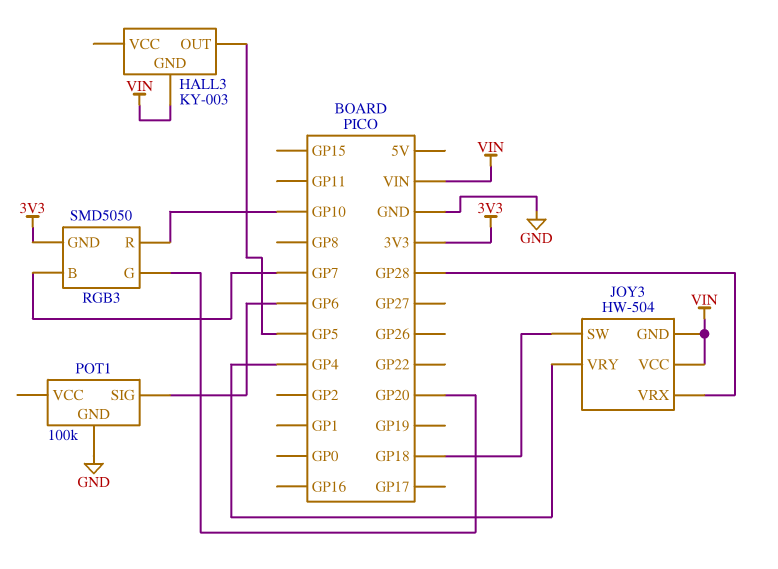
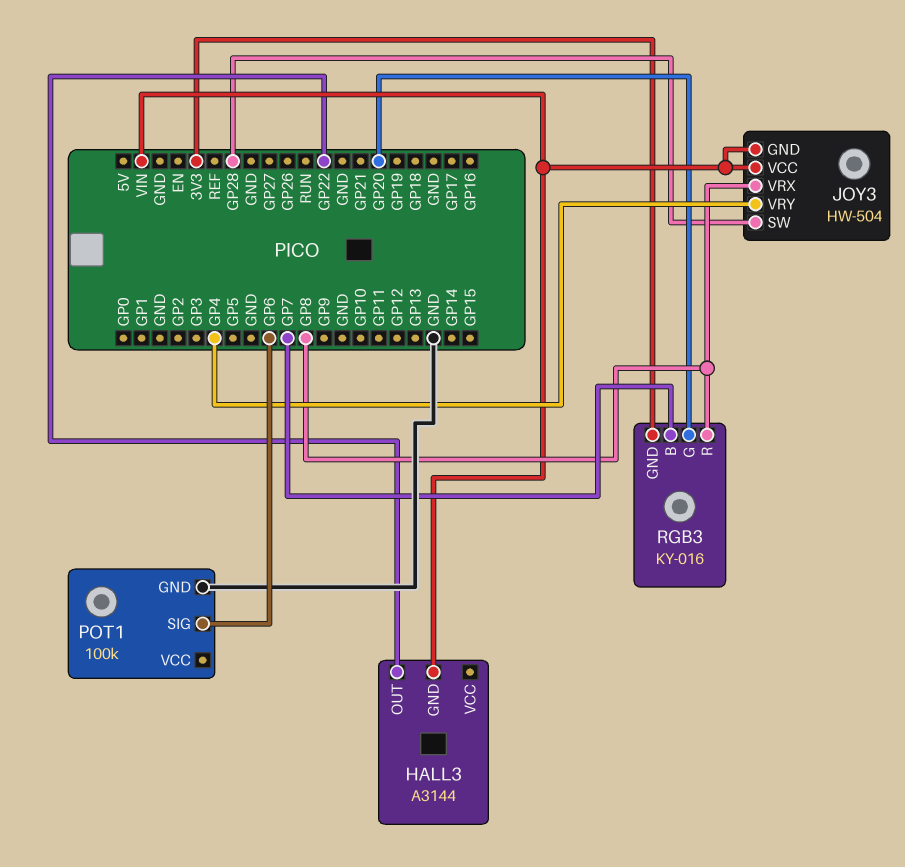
HALL3: KY-003 -> A3144
HALL3 pin OUT: GP5 -> GP22
JOY3 pin SW: GP18 -> GP28
JOY3 pin VRX: GP28 -> GP8
RGB3: SMD5050 -> KY-016
RGB3 pin R: GP10 -> GP8

